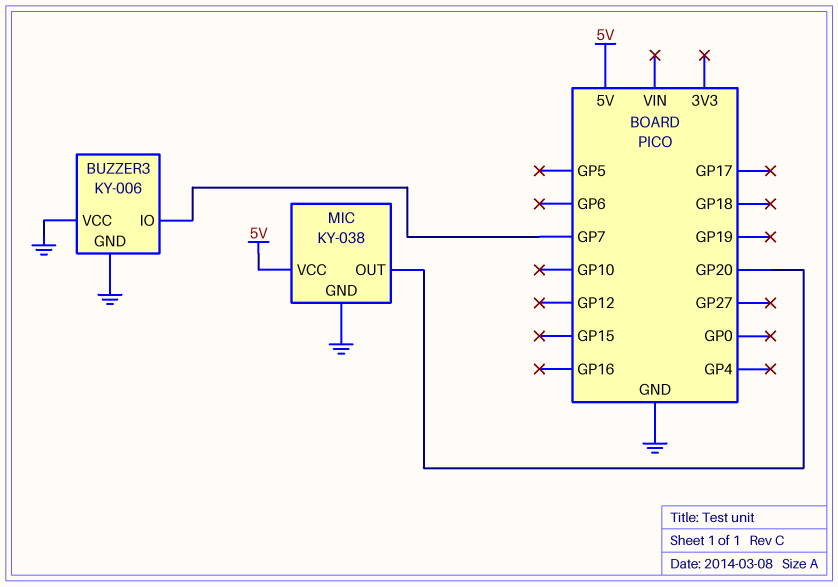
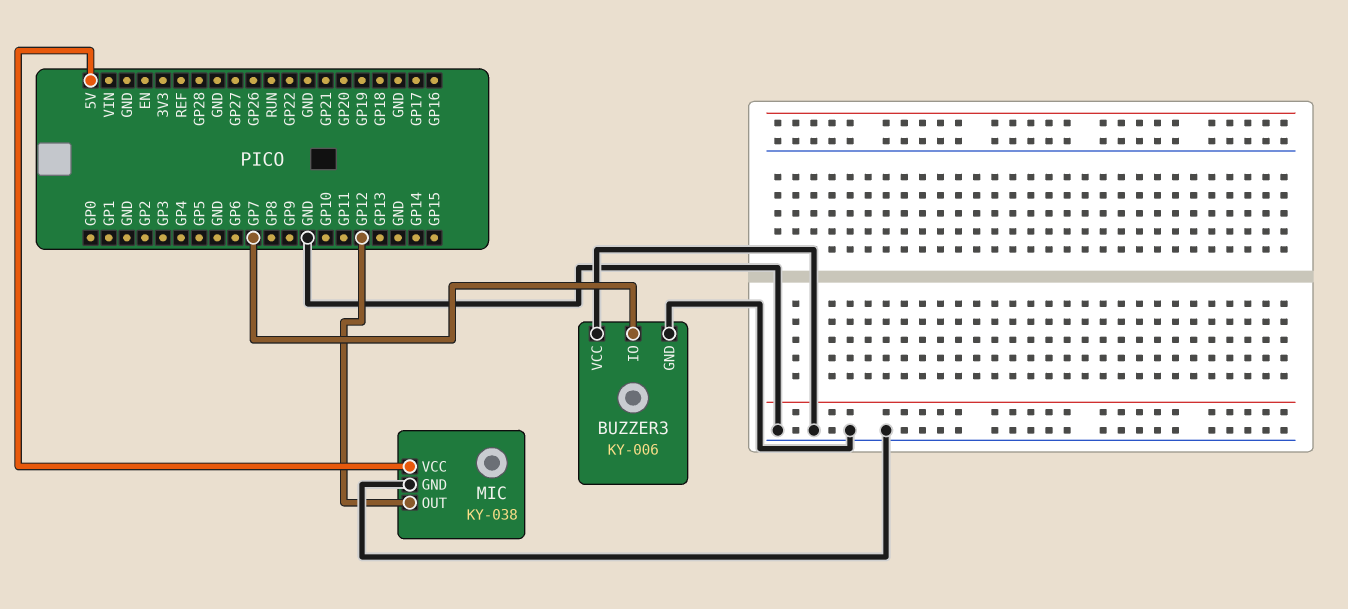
MIC pin OUT: GP20 -> GP12

